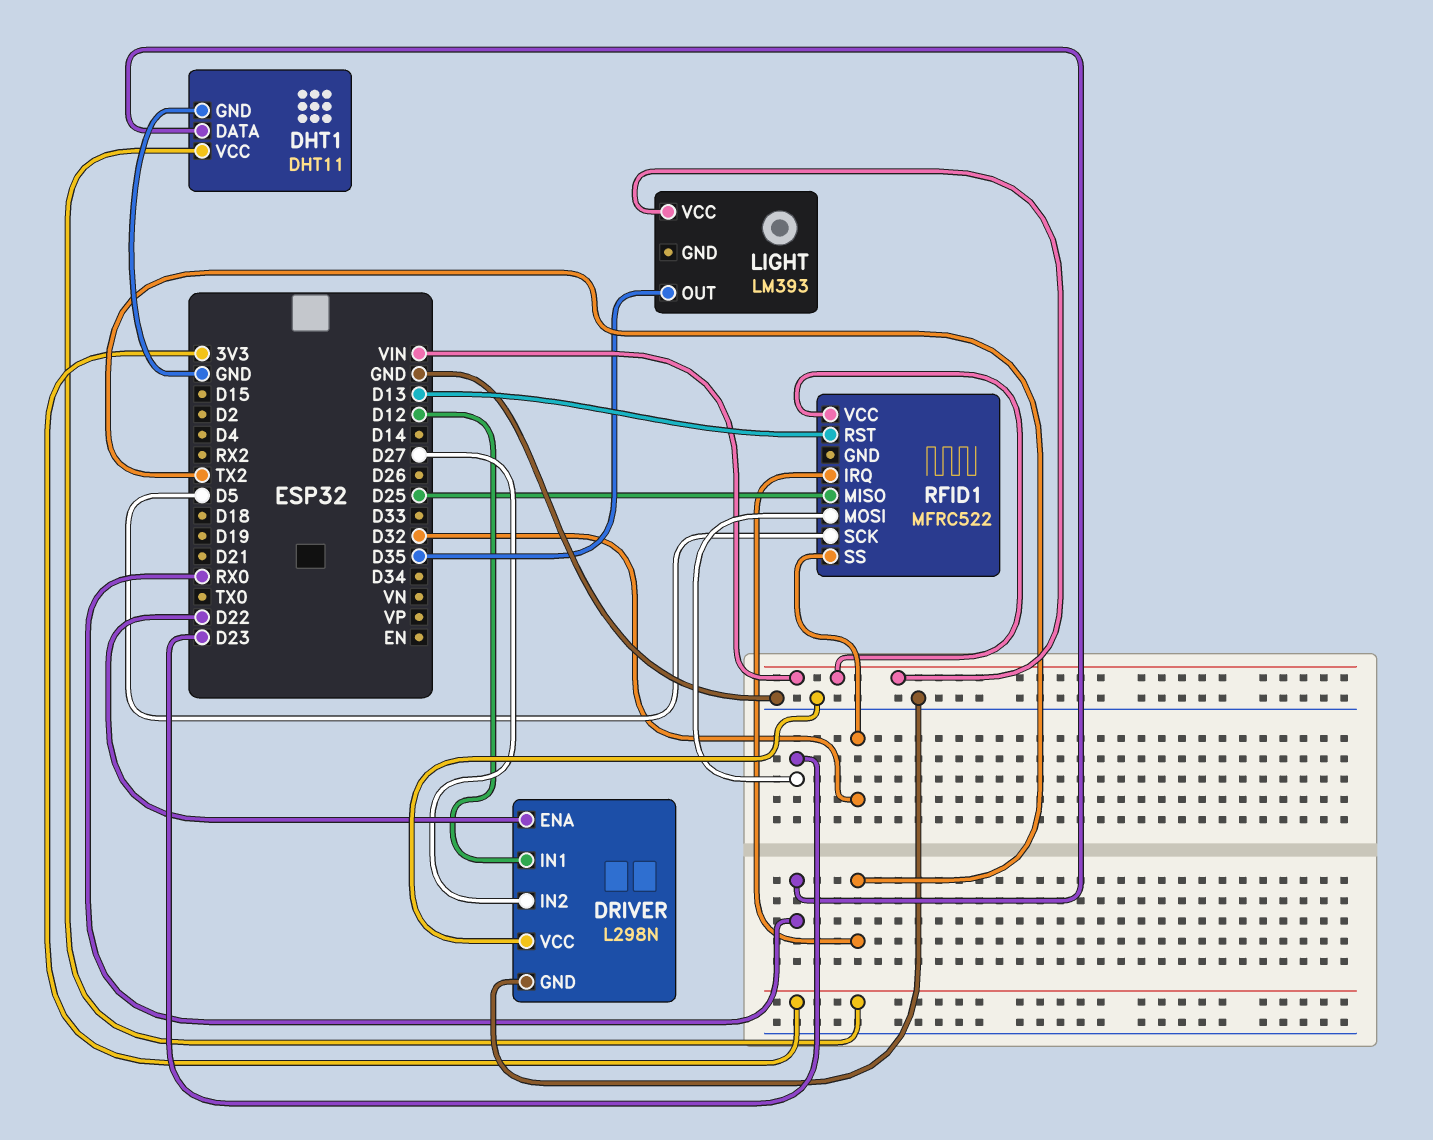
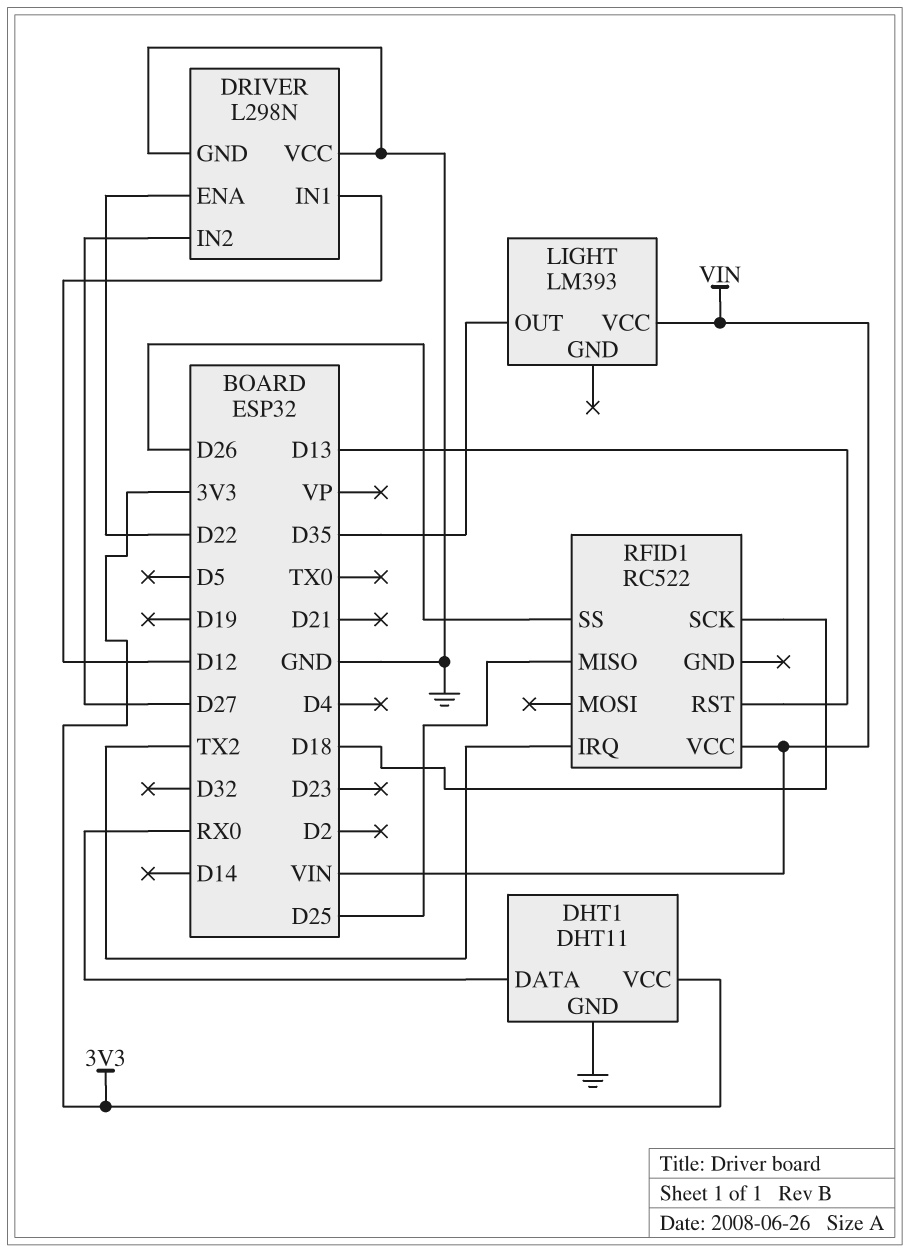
RFID1: MFRC522 -> RC522
RFID1 pin MOSI: D23 -> none
RFID1 pin SCK: D5 -> D18
RFID1 pin SS: D32 -> D26

